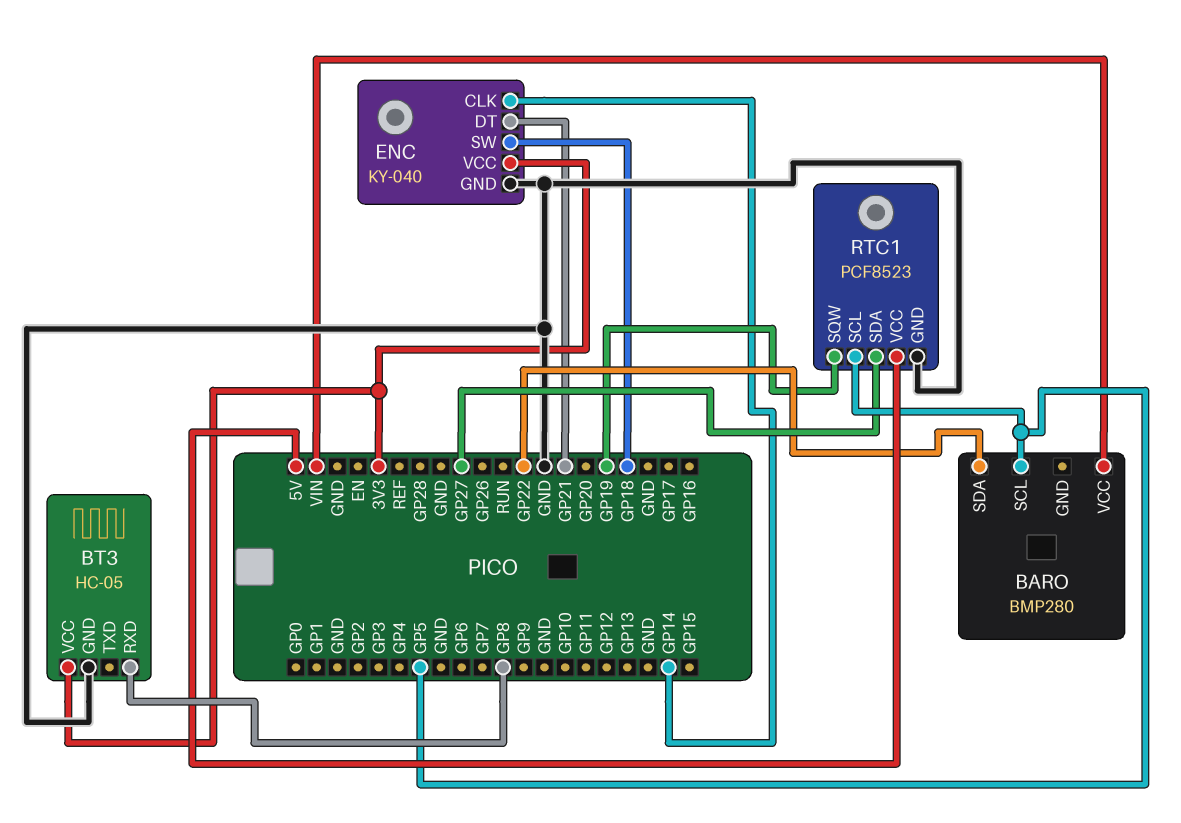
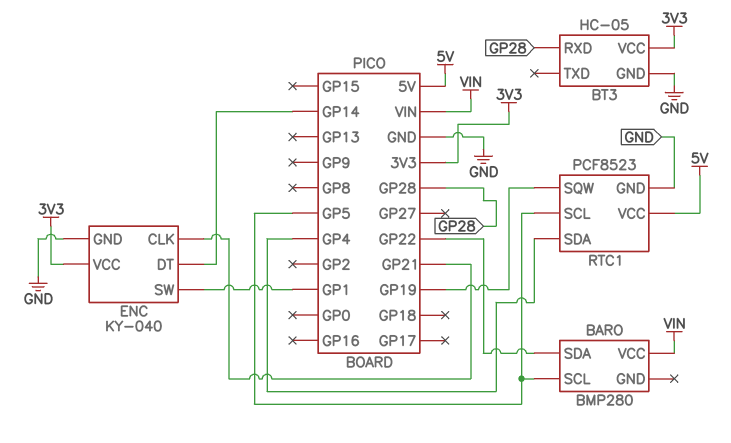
BT3 pin RXD: GP8 -> GP28
ENC pin CLK: GP14 -> GP21
ENC pin DT: GP21 -> GP14
ENC pin SW: GP18 -> GP1
RTC1 pin SDA: GP27 -> GP4

